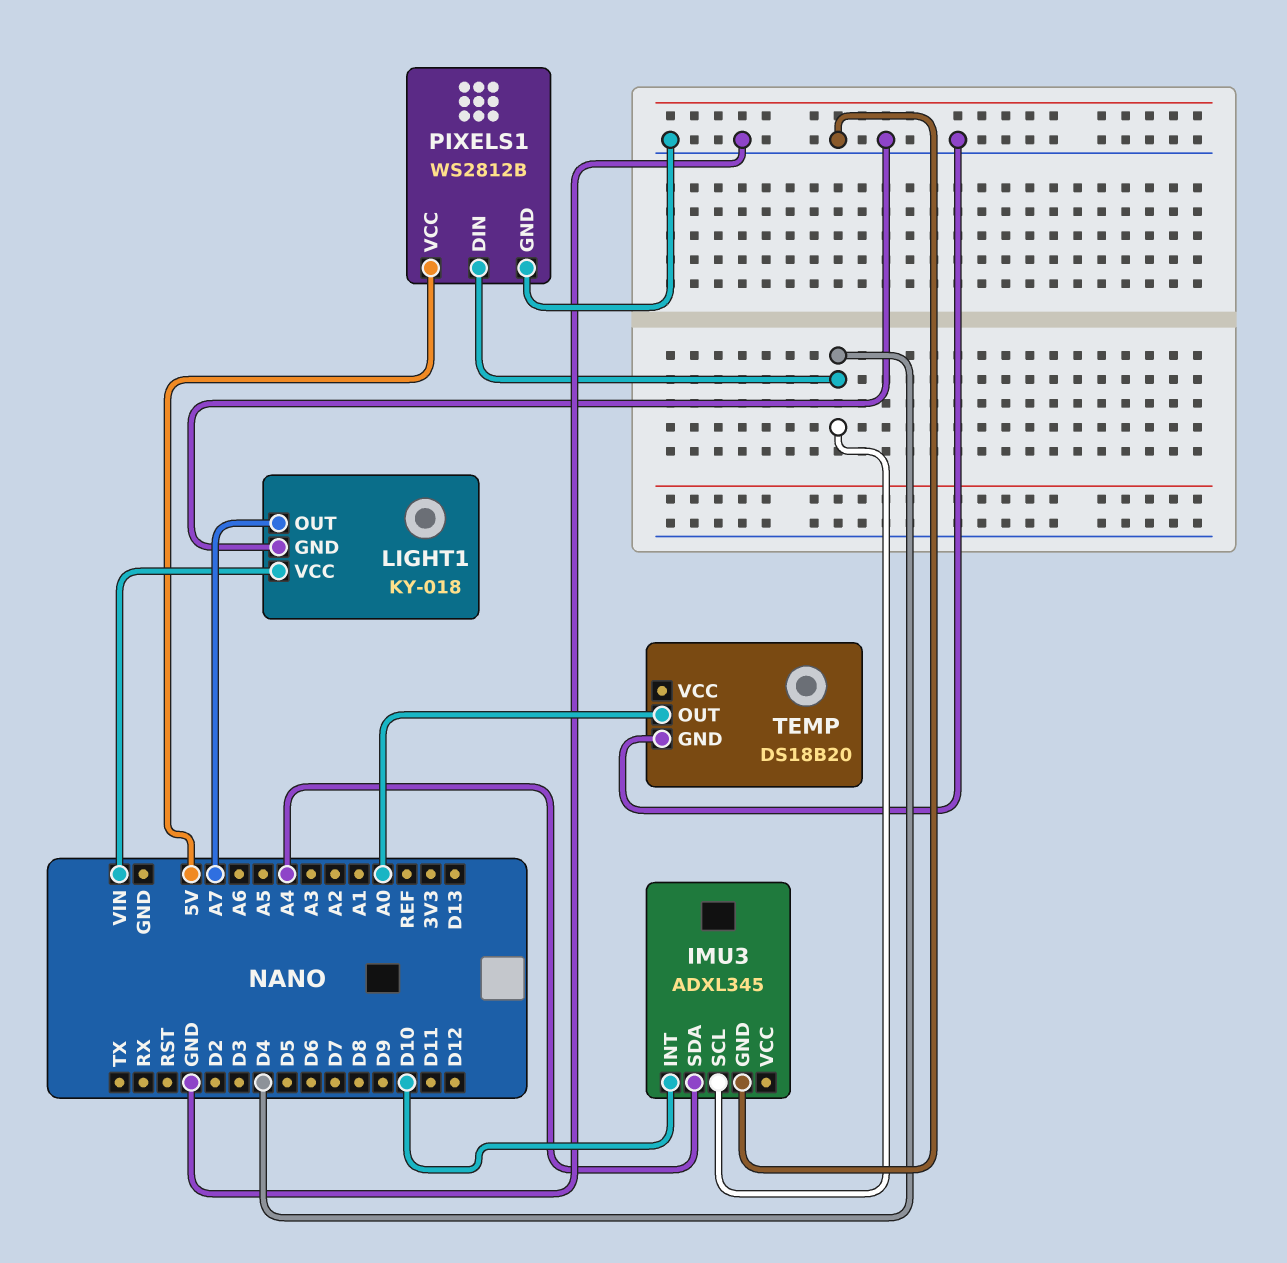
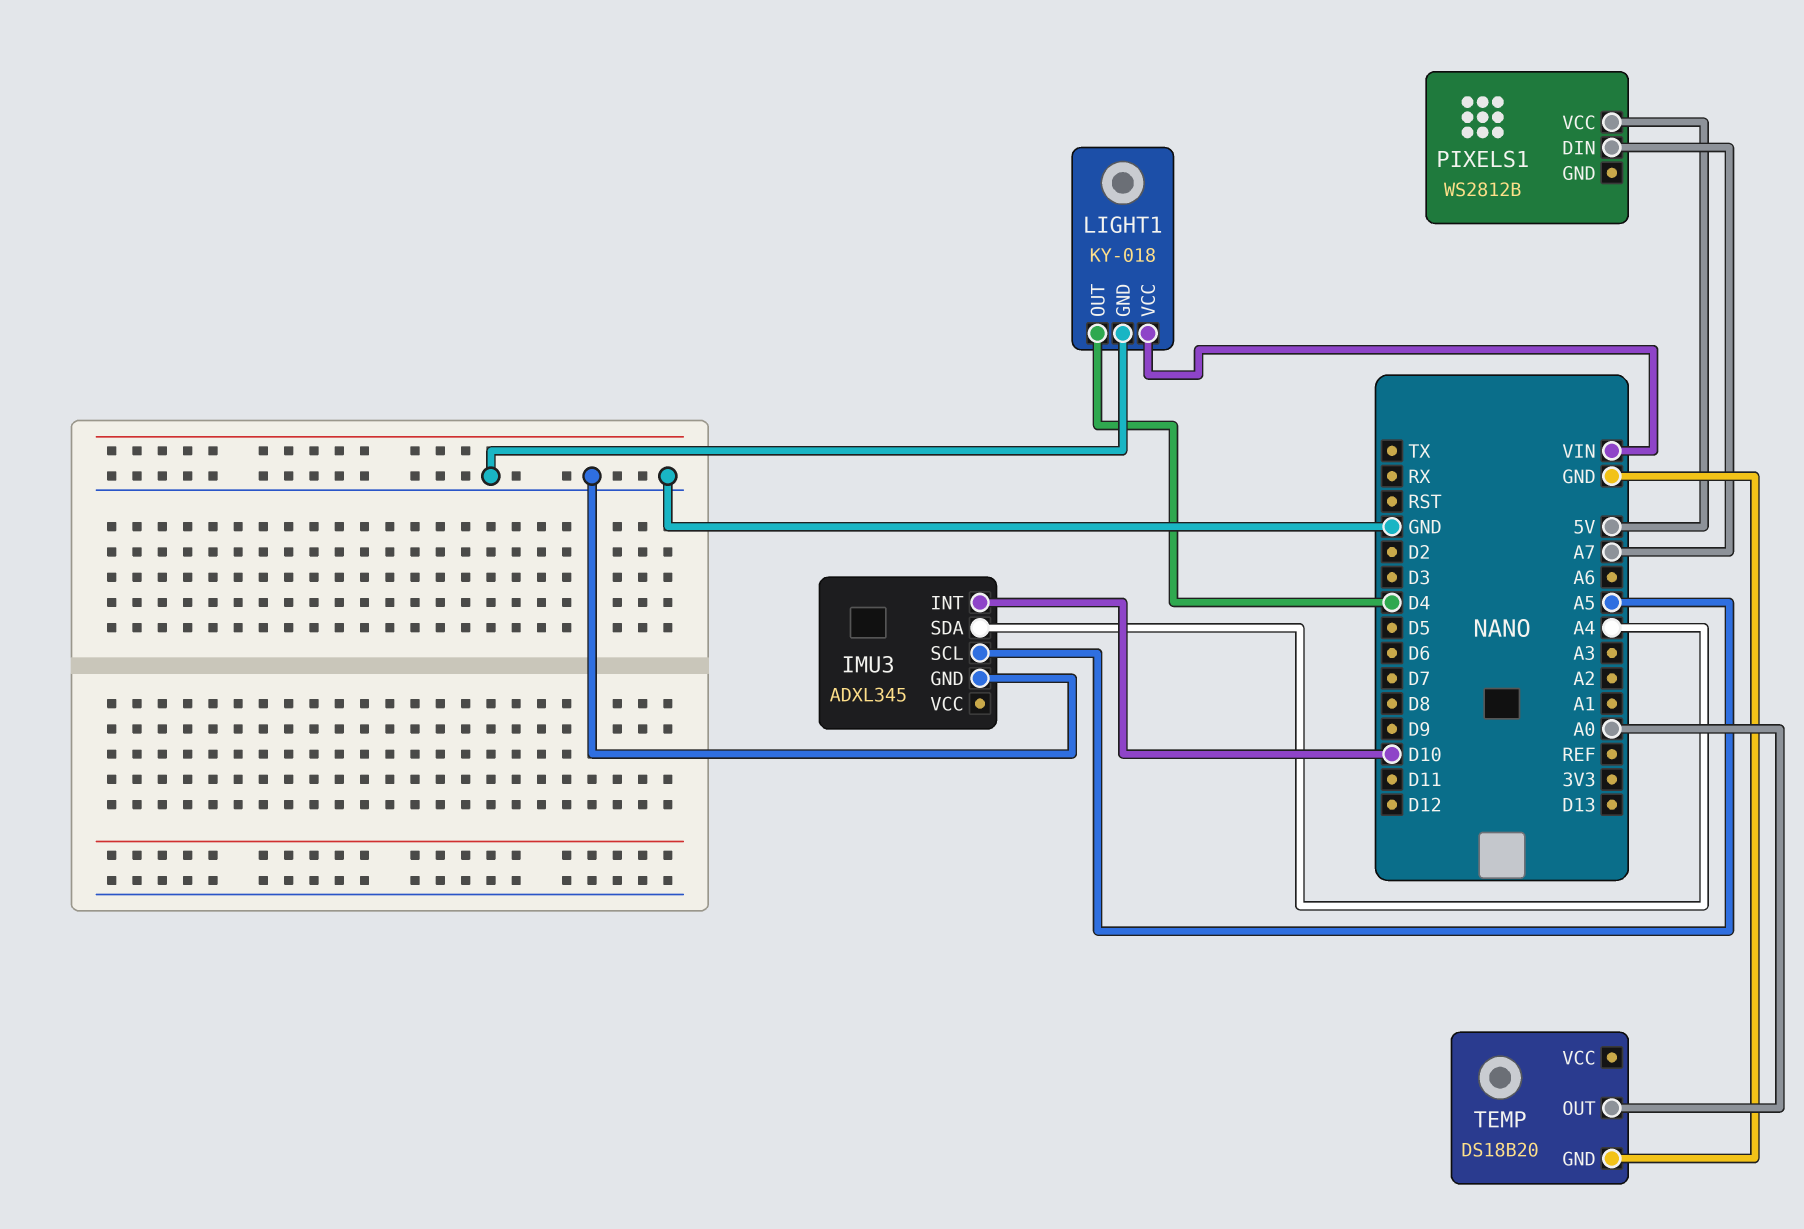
IMU3 pin SCL: D4 -> A5
LIGHT1 pin OUT: A7 -> D4
PIXELS1 pin DIN: D4 -> A7
PIXELS1 pin GND: GND -> none

